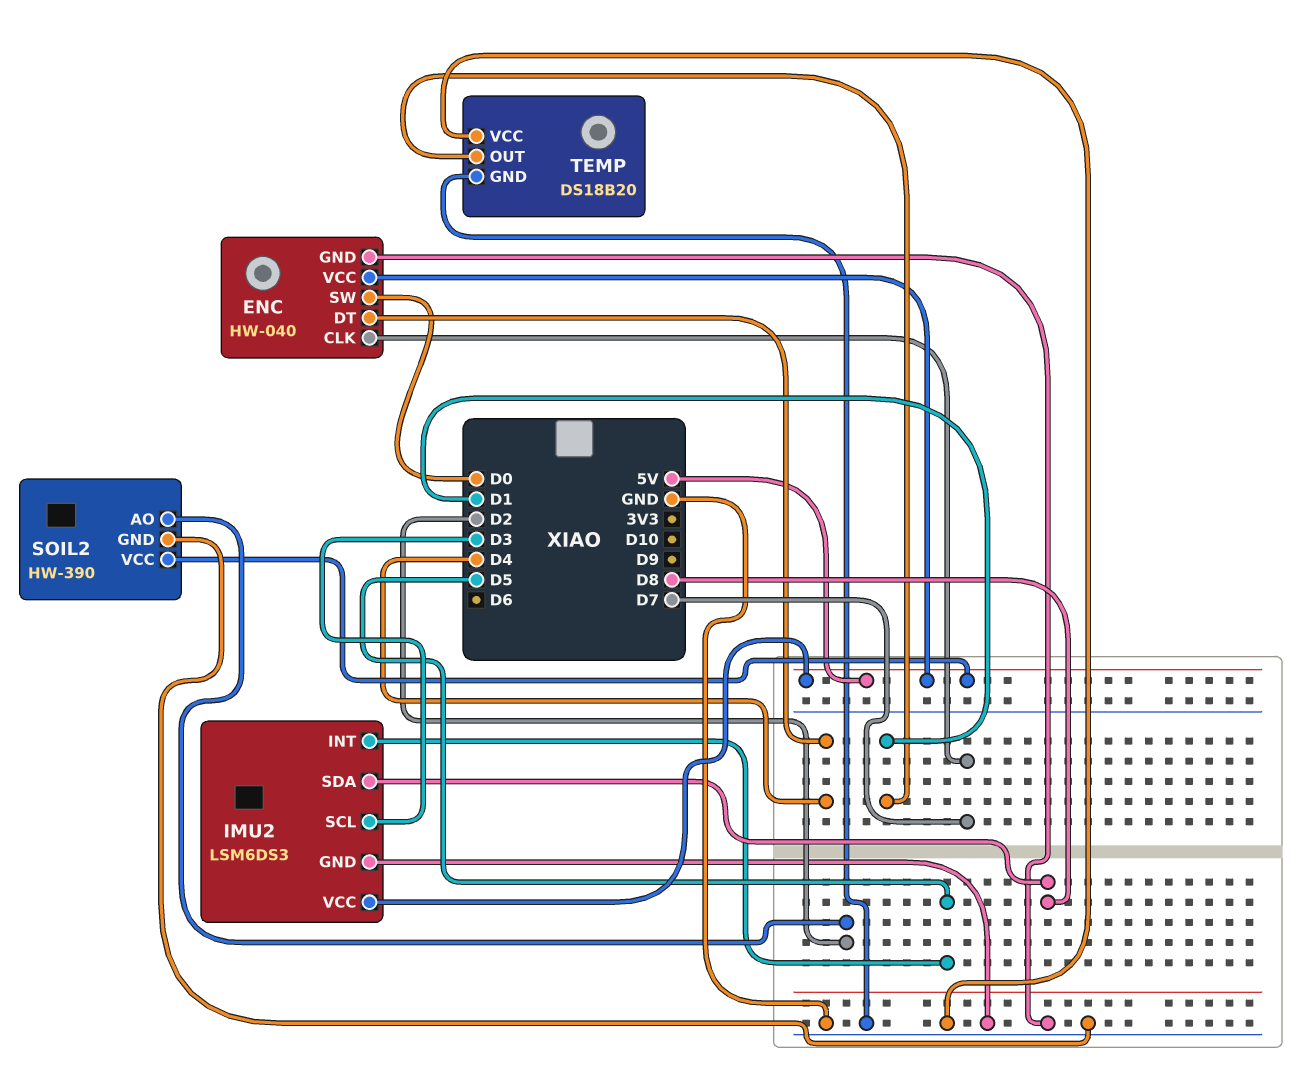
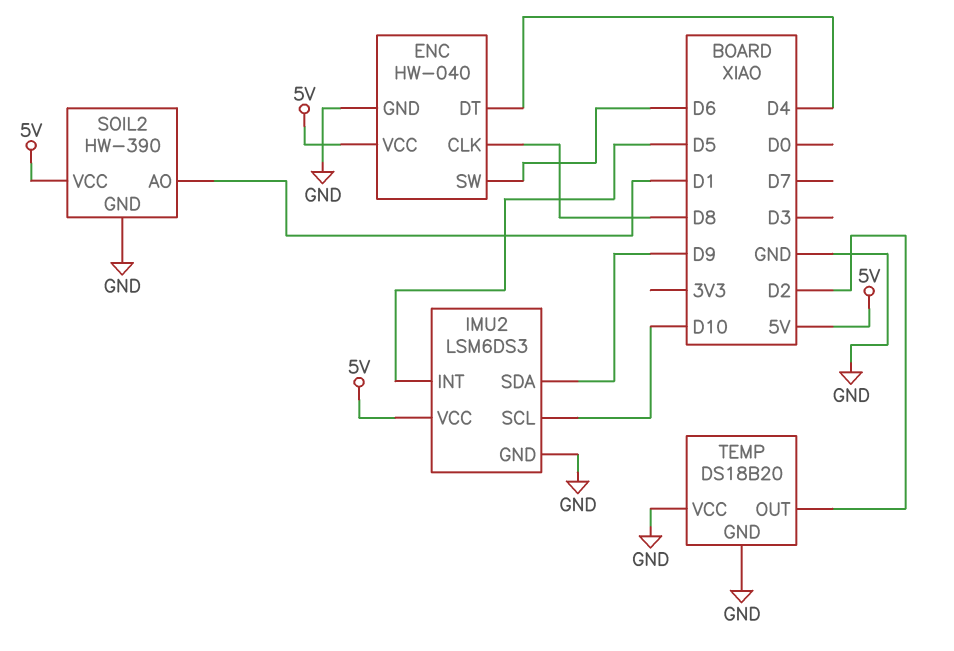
ENC pin CLK: D7 -> D8
ENC pin SW: D0 -> D6
IMU2 pin SCL: D3 -> D10
IMU2 pin SDA: D8 -> D9
SOIL2 pin AO: D2 -> D1
TEMP pin OUT: D1 -> D2

